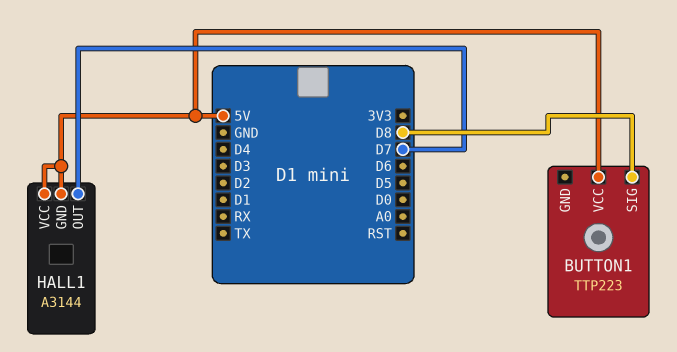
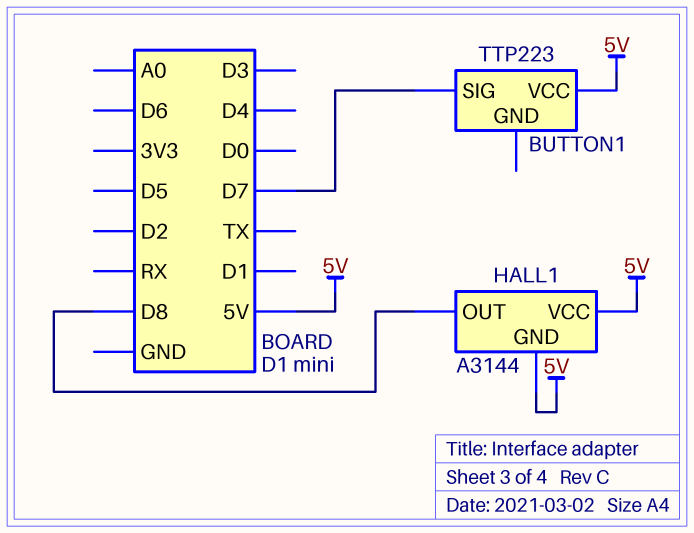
BUTTON1 pin SIG: D8 -> D7
HALL1 pin OUT: D7 -> D8

